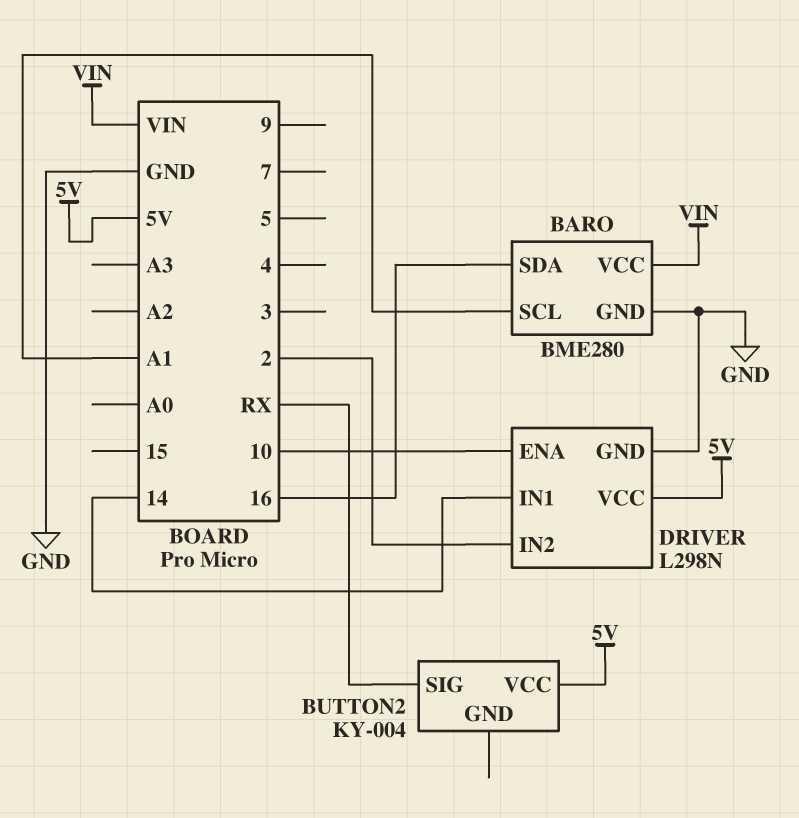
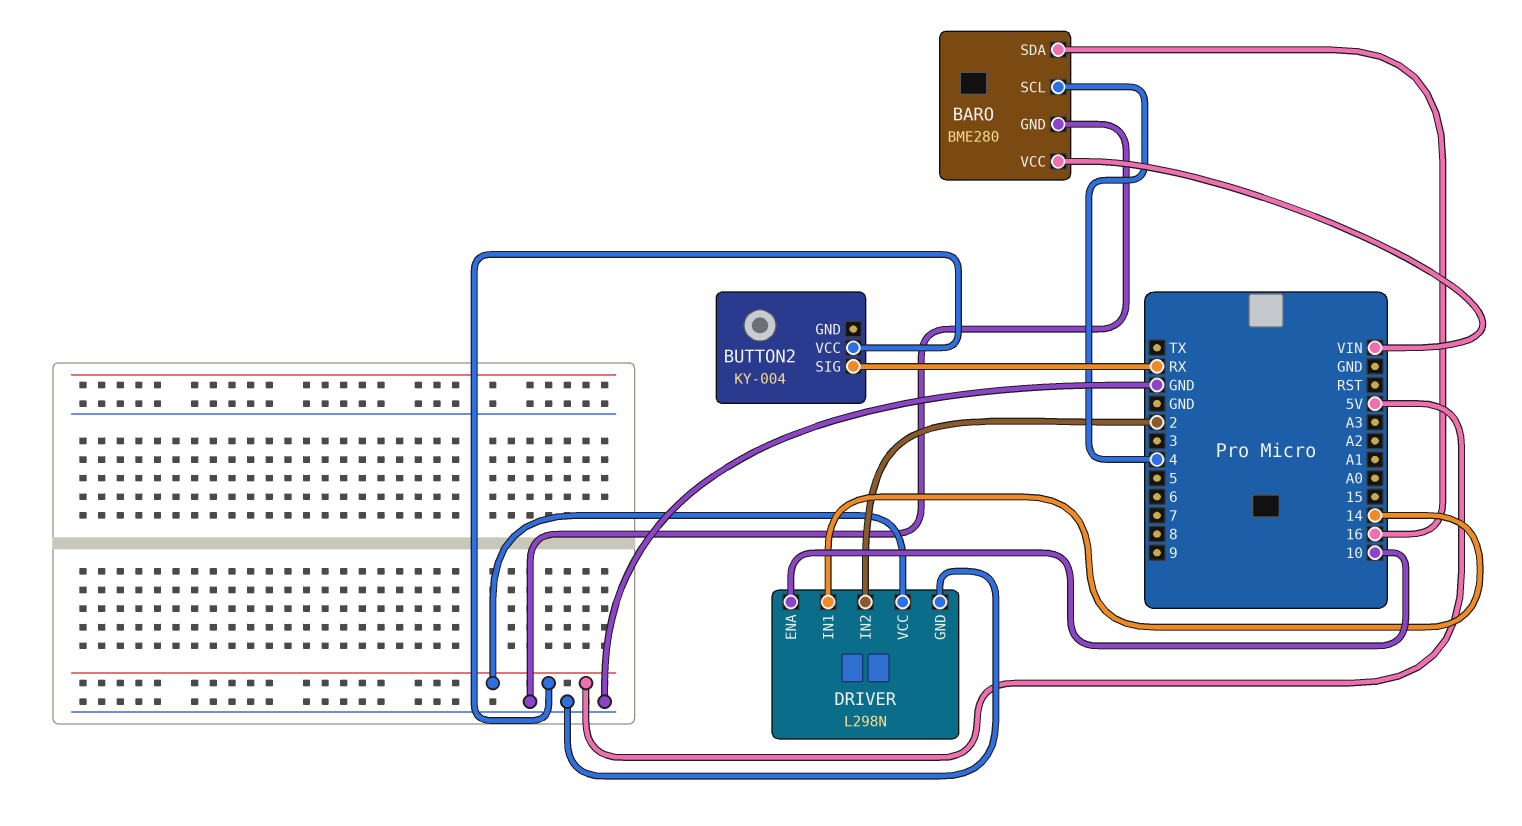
BARO pin SCL: A1 -> 4

